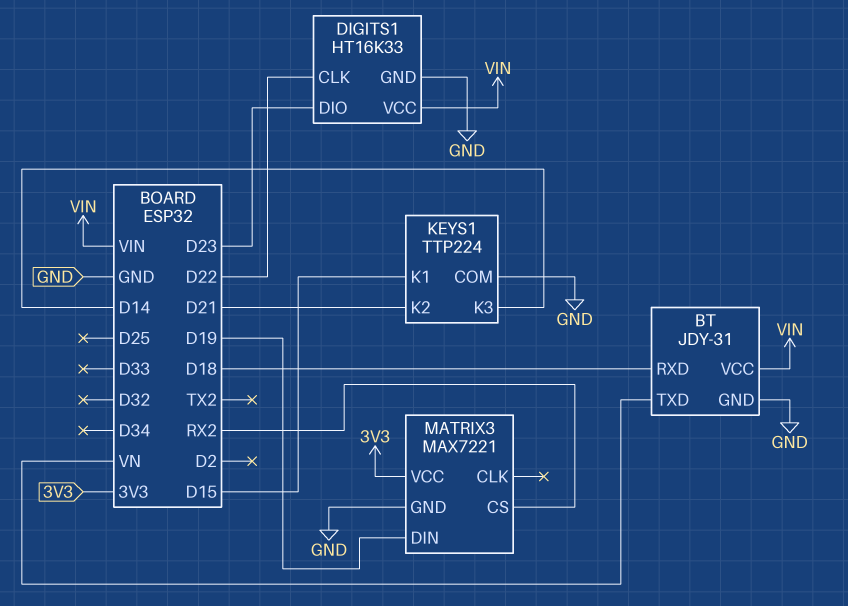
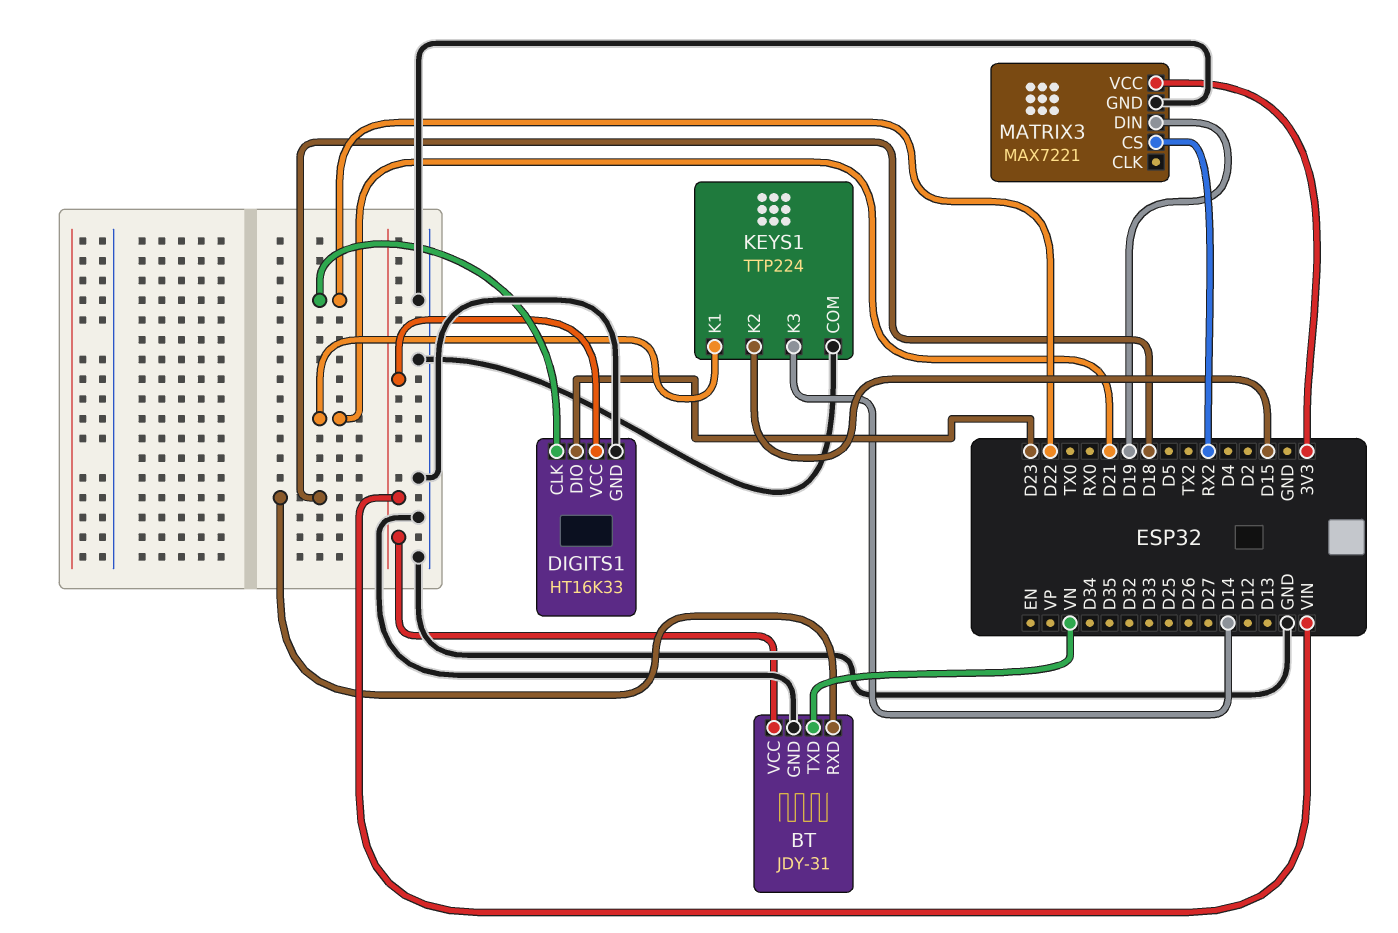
KEYS1 pin K1: D15 -> D21
KEYS1 pin K2: D21 -> D15

